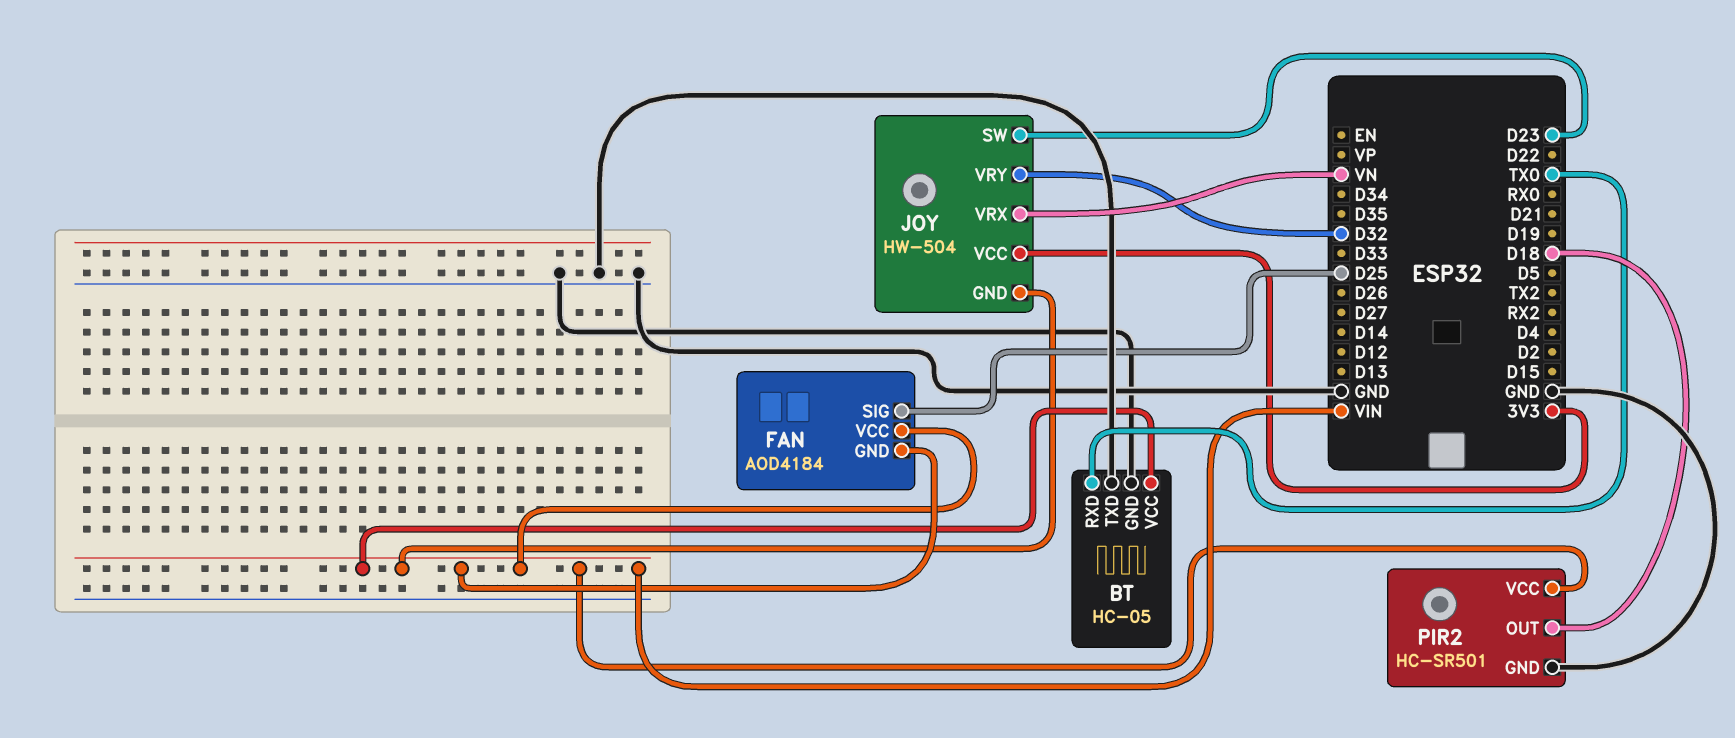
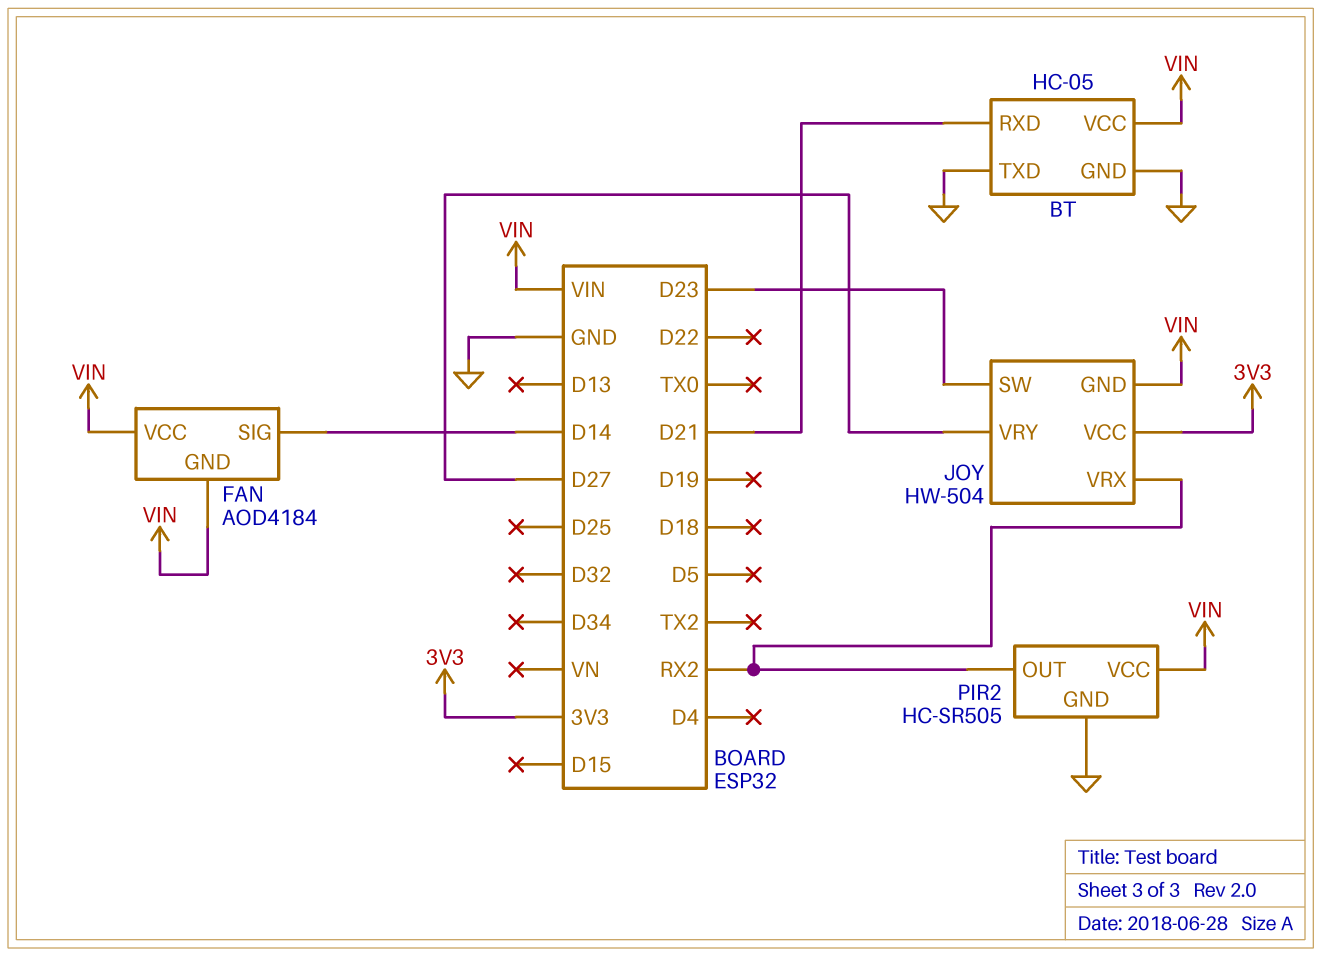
BT pin RXD: TX0 -> D21
FAN pin SIG: D25 -> D14
JOY pin VRX: VN -> RX2
JOY pin VRY: D32 -> D27
PIR2: HC-SR501 -> HC-SR505
PIR2 pin OUT: D18 -> RX2

